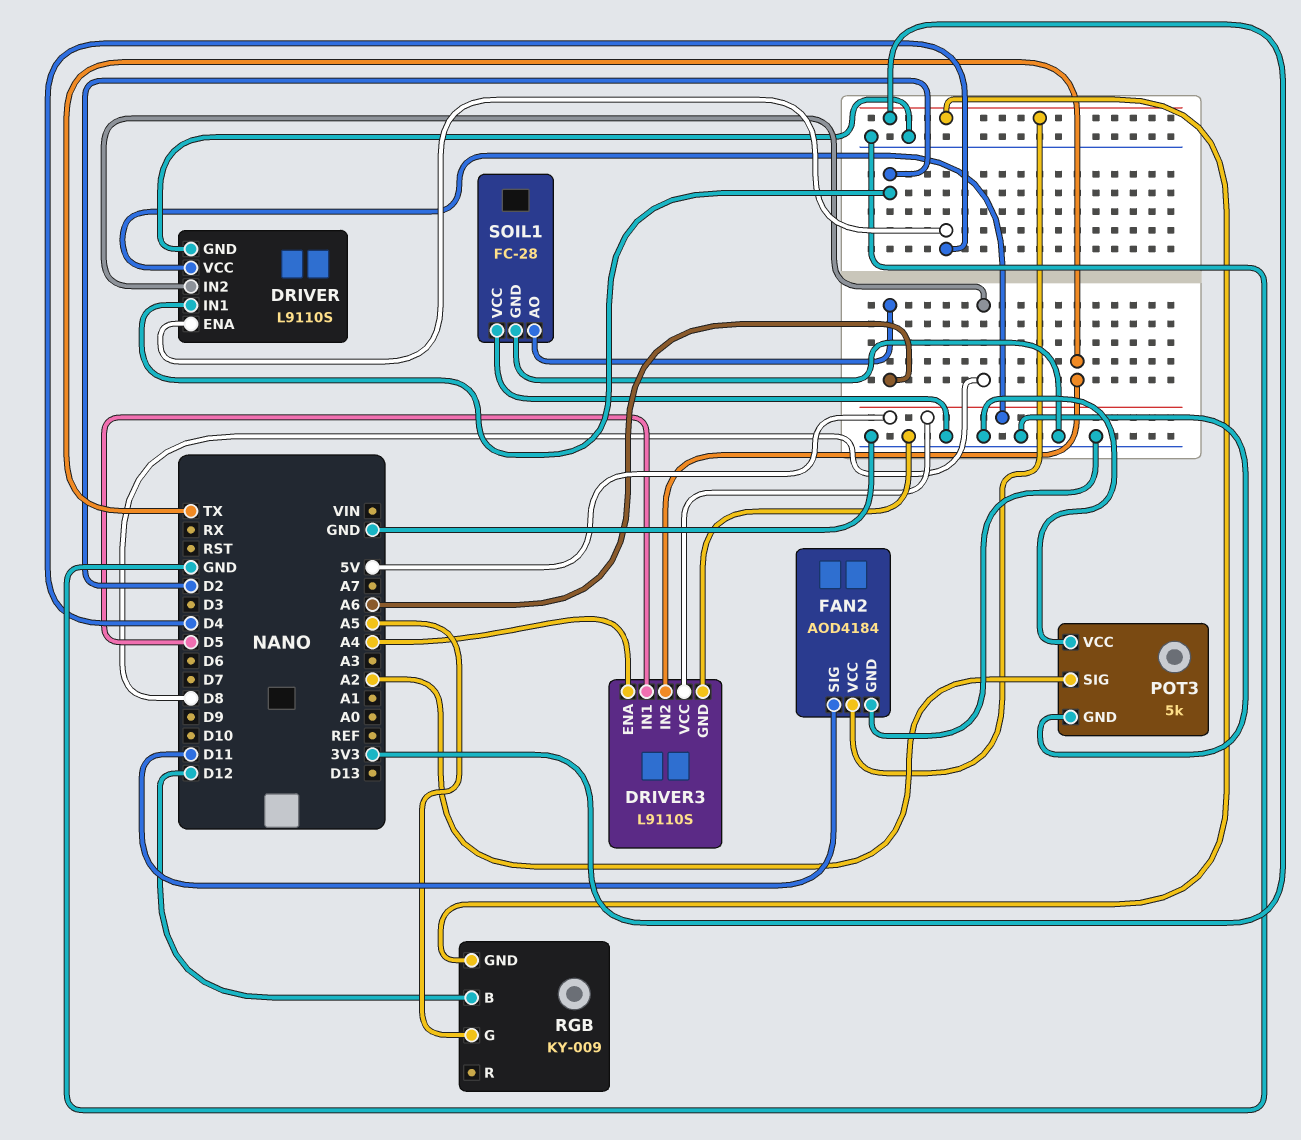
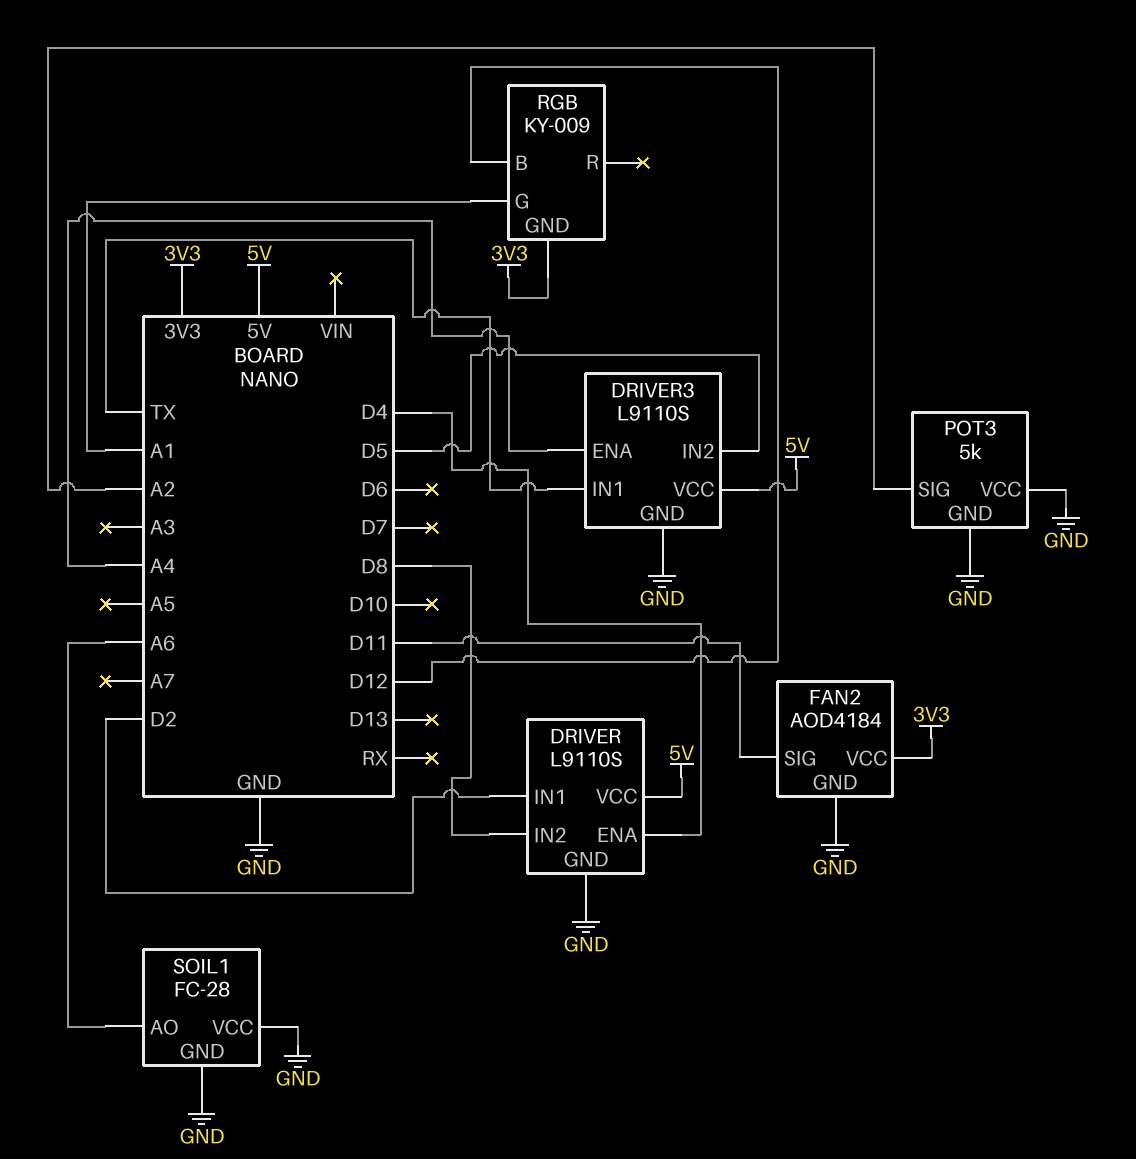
DRIVER3 pin IN1: D5 -> TX
DRIVER3 pin IN2: TX -> D5
RGB pin G: A5 -> A1

